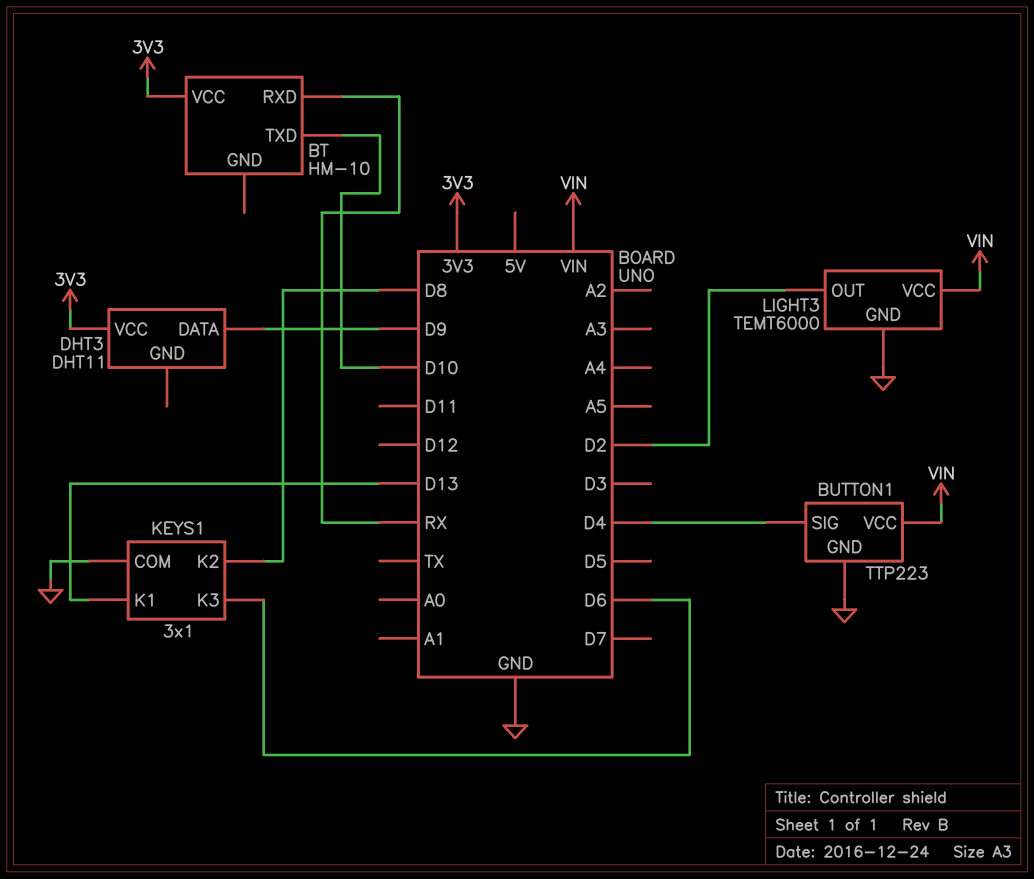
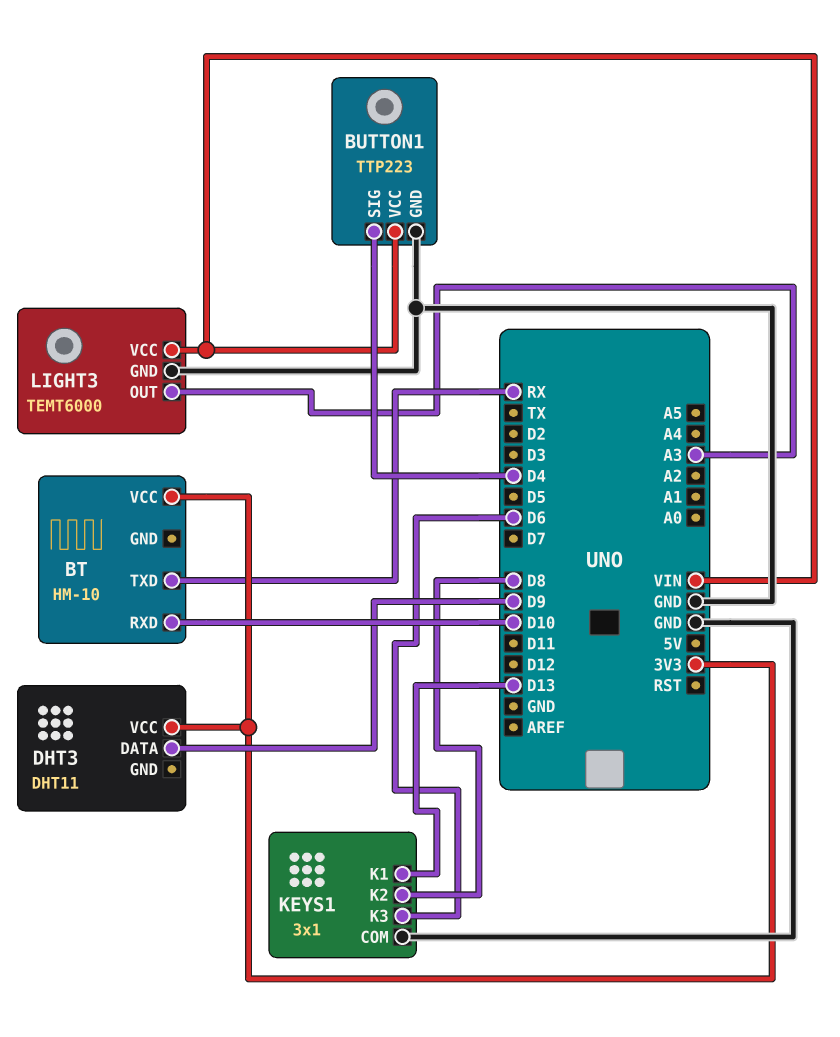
BT pin RXD: RX -> D10
BT pin TXD: D10 -> RX
LIGHT3 pin OUT: D2 -> A3

